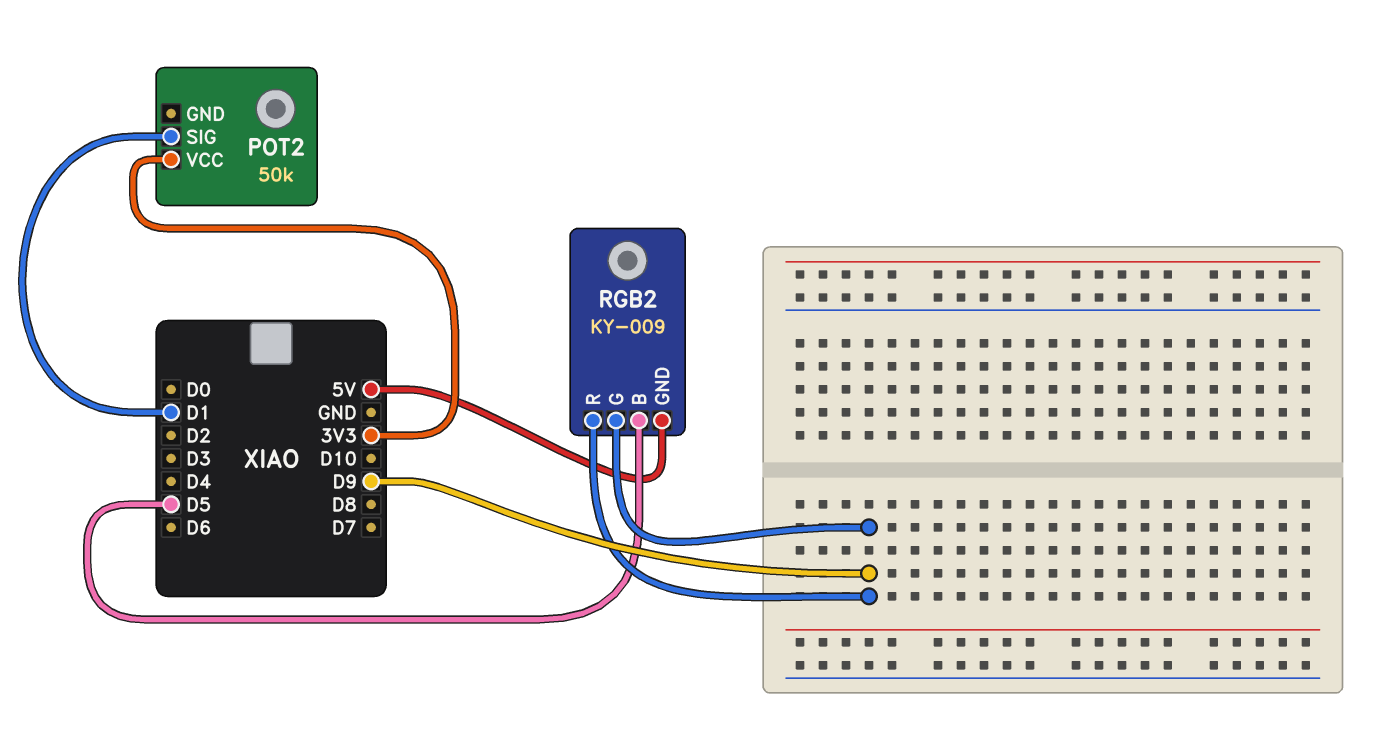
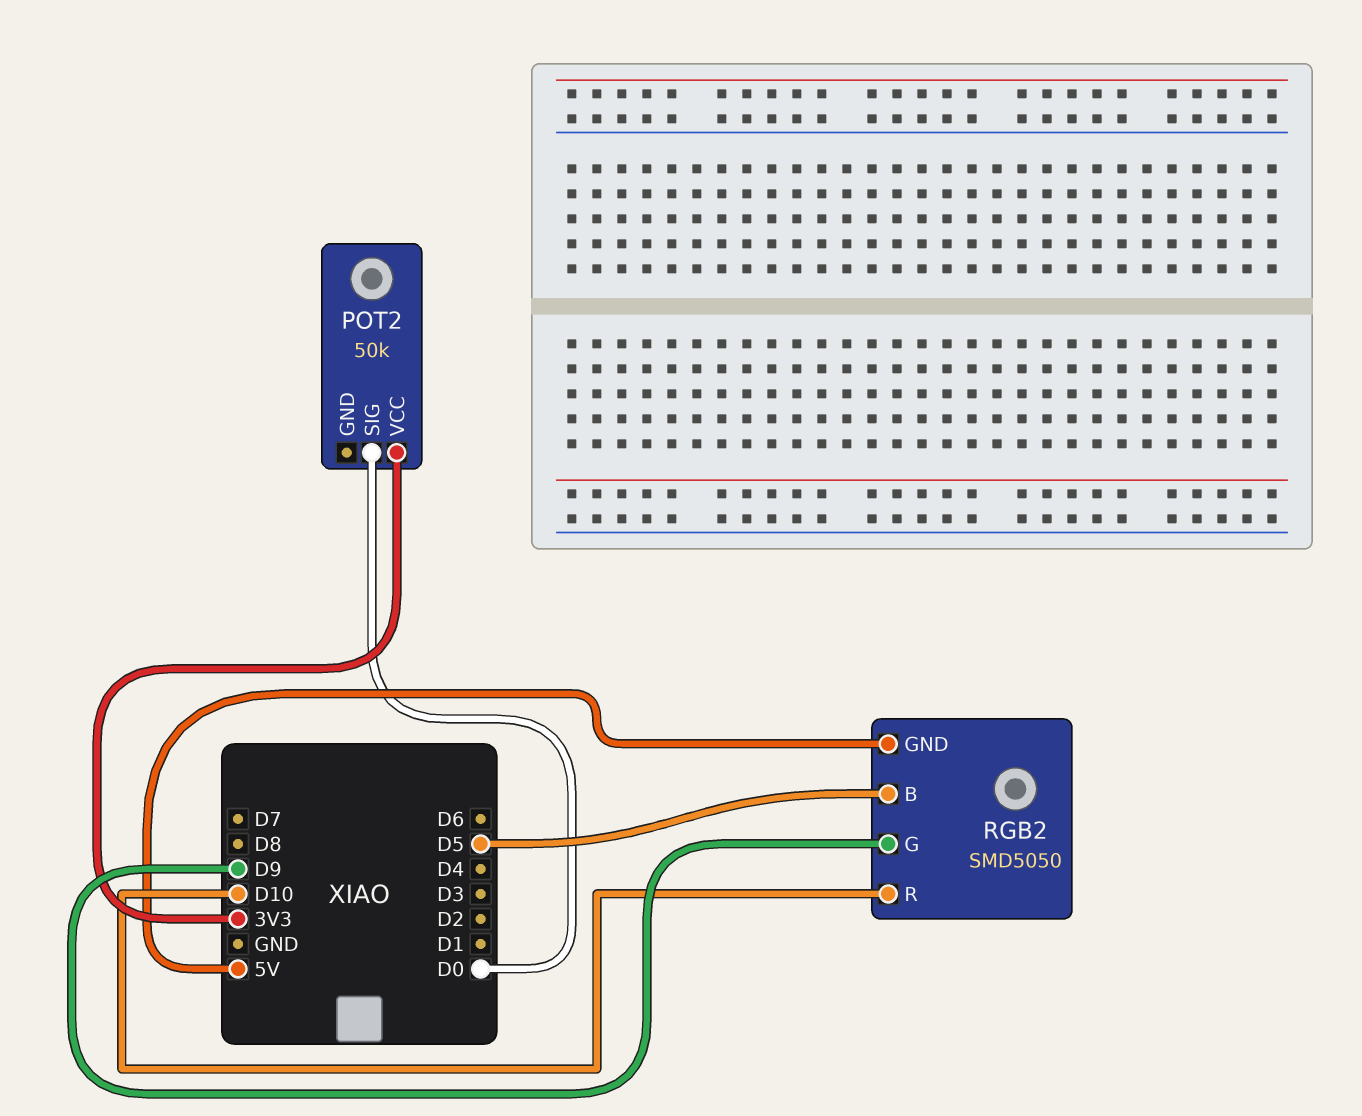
POT2 pin SIG: D1 -> D0
RGB2: KY-009 -> SMD5050
RGB2 pin R: D9 -> D10

